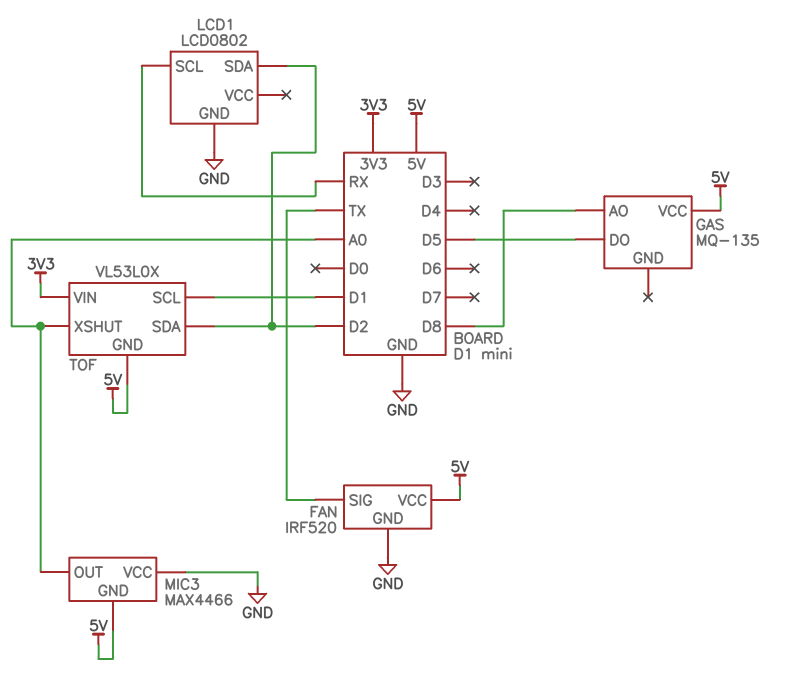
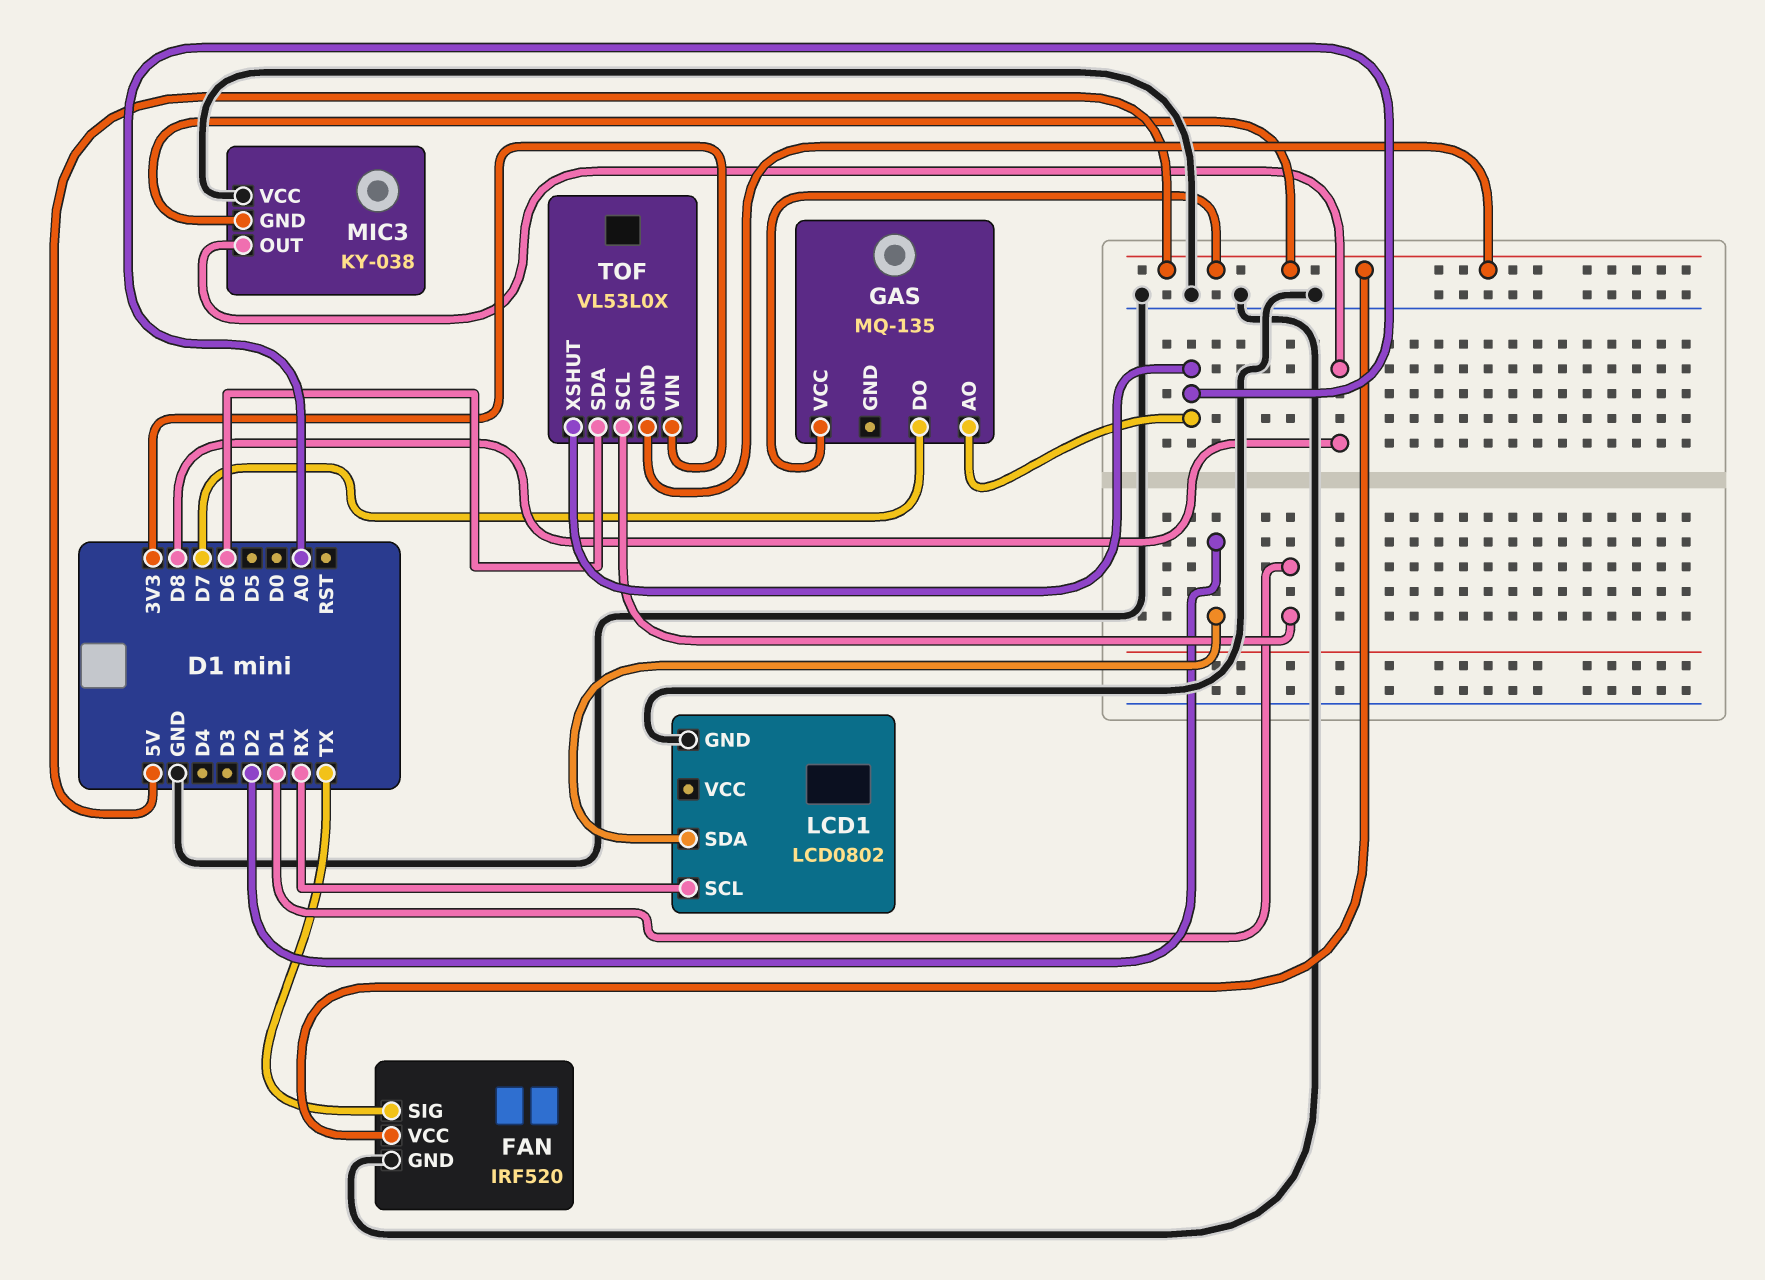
GAS pin AO: D8 -> A0
GAS pin DO: D5 -> D7
MIC3: MAX4466 -> KY-038
MIC3 pin OUT: A0 -> D8
TOF pin SDA: D2 -> D6

